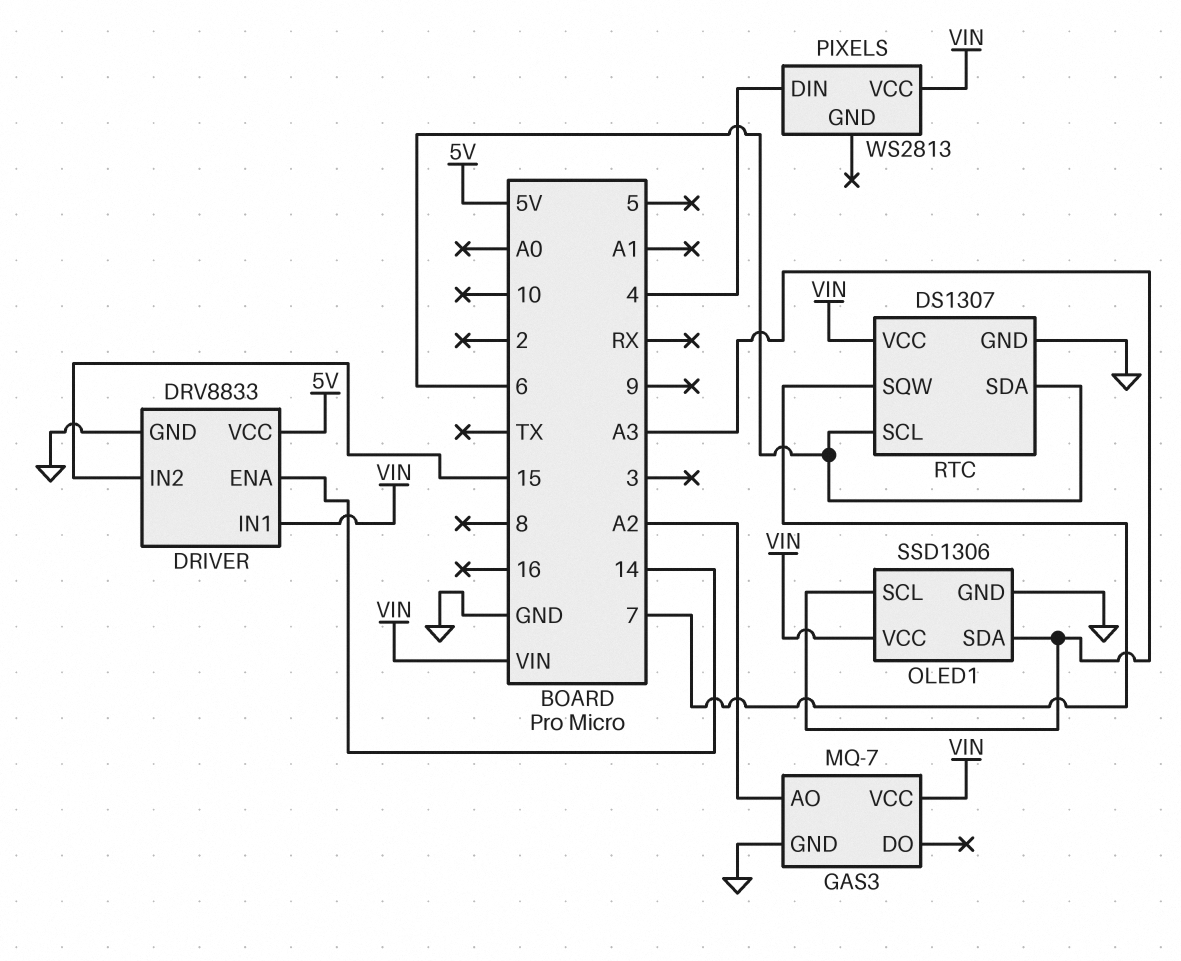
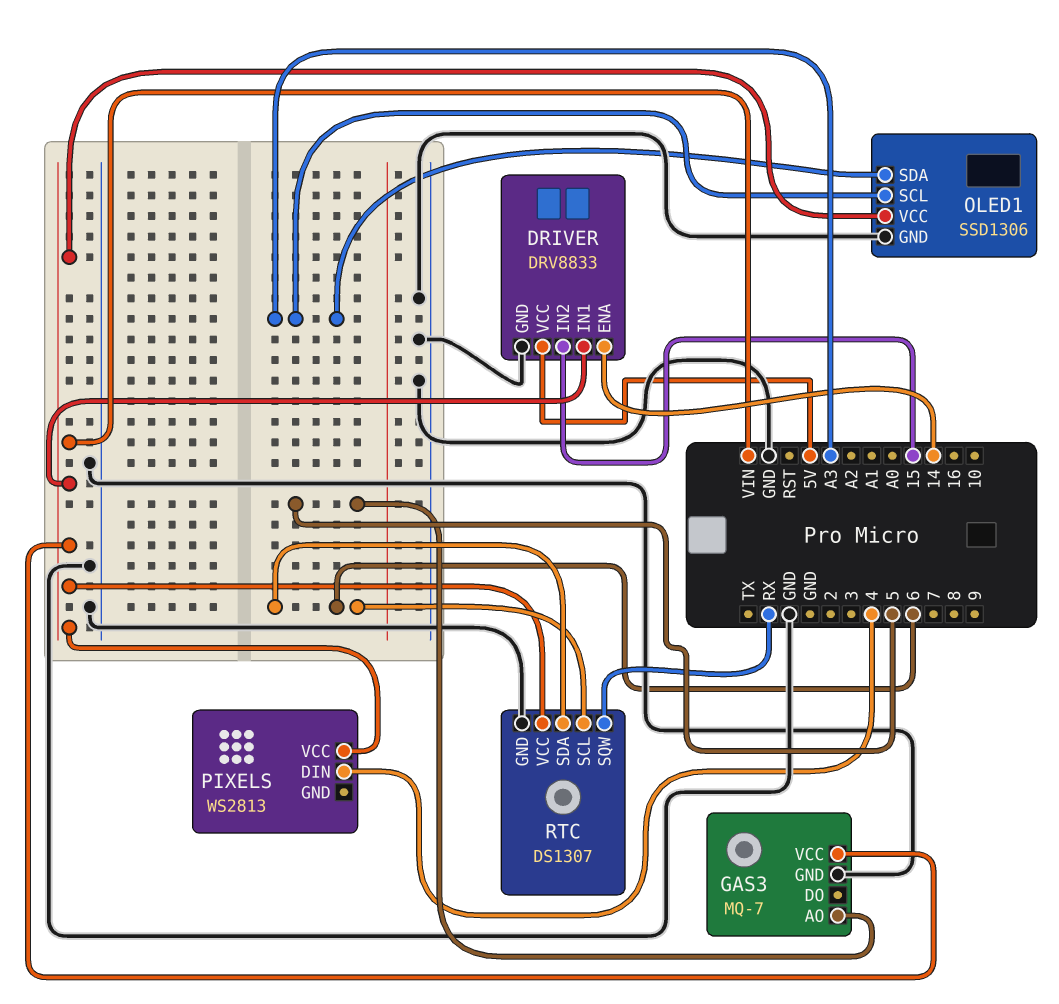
GAS3 pin AO: A2 -> 5
RTC pin SQW: 7 -> RX

